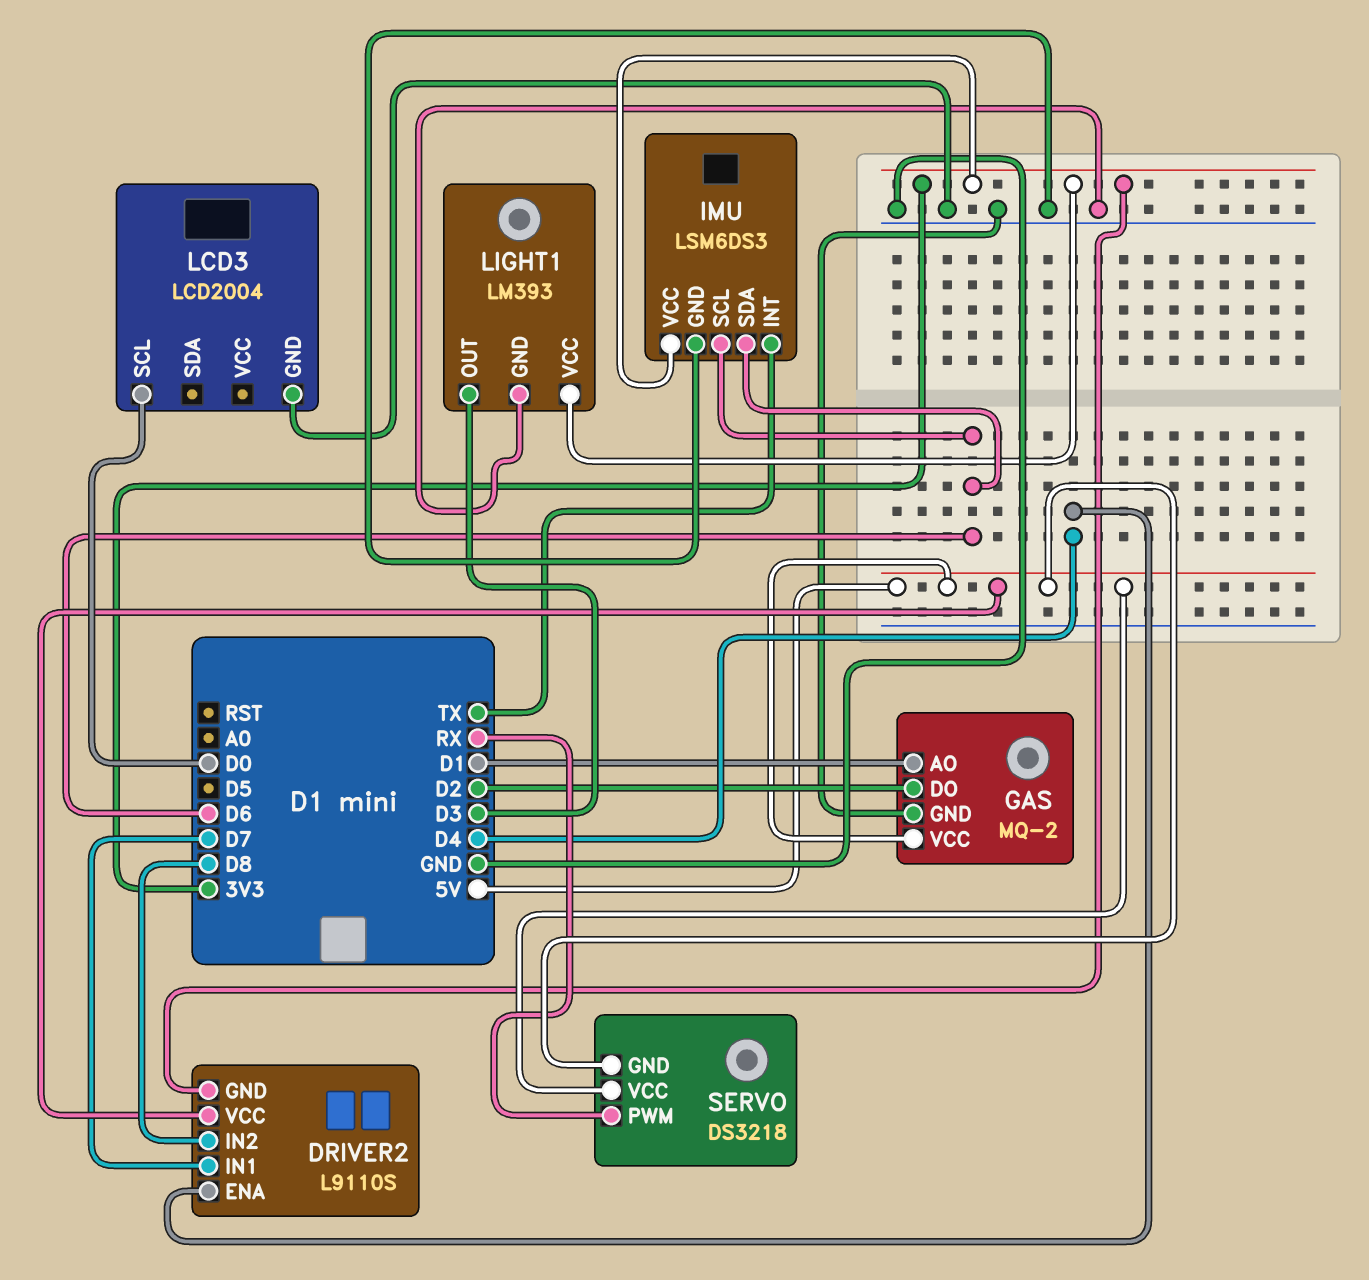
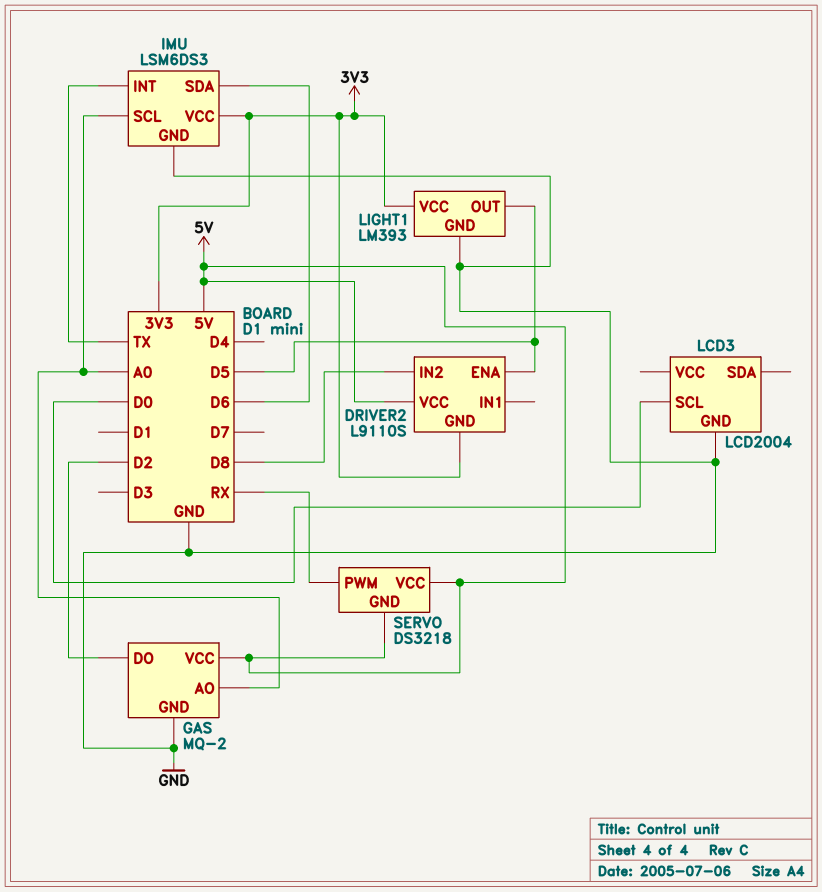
DRIVER2 pin ENA: D4 -> D5
DRIVER2 pin IN1: D7 -> none
GAS pin AO: D1 -> A0
IMU pin SCL: D6 -> A0
LIGHT1 pin OUT: D3 -> D5

